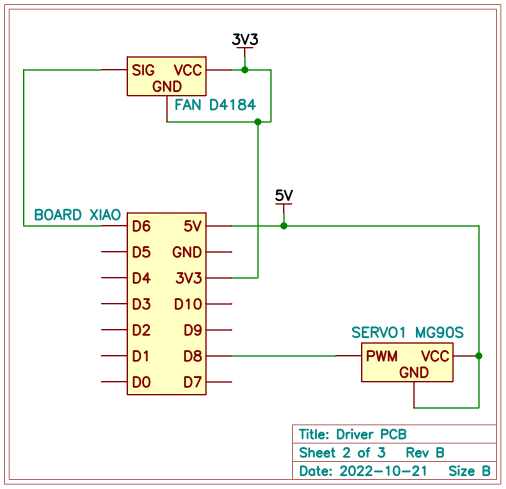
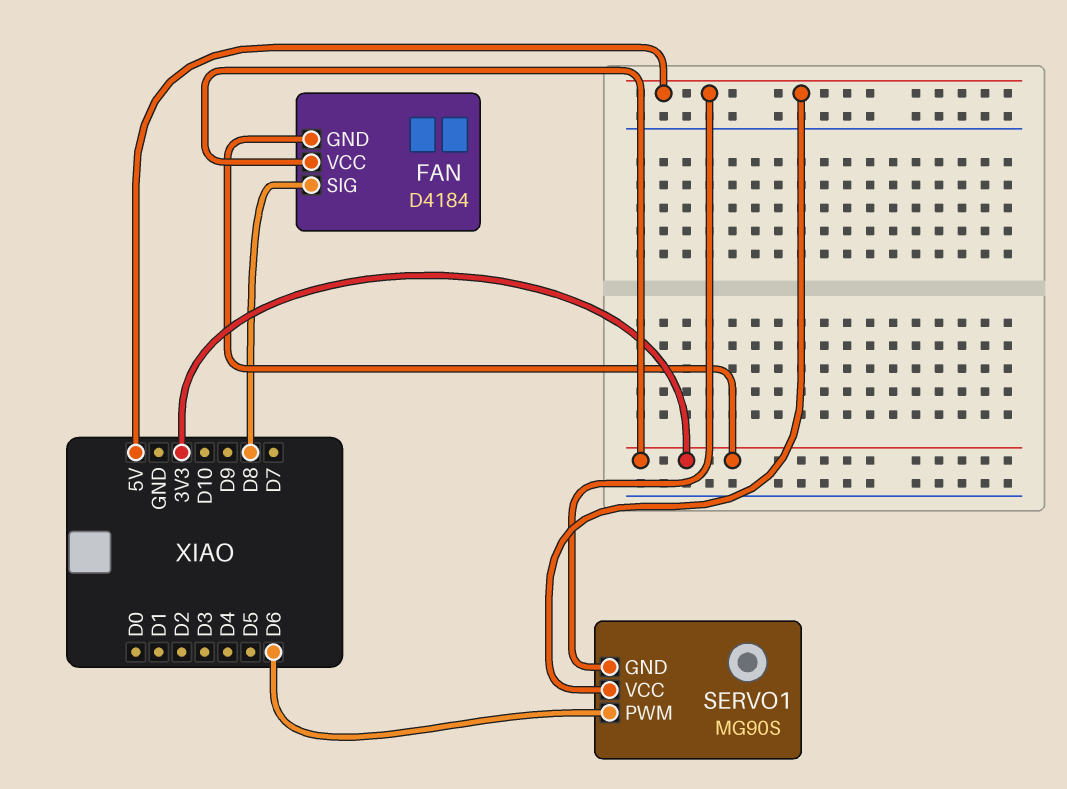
FAN pin SIG: D6 -> D8
SERVO1 pin PWM: D8 -> D6

